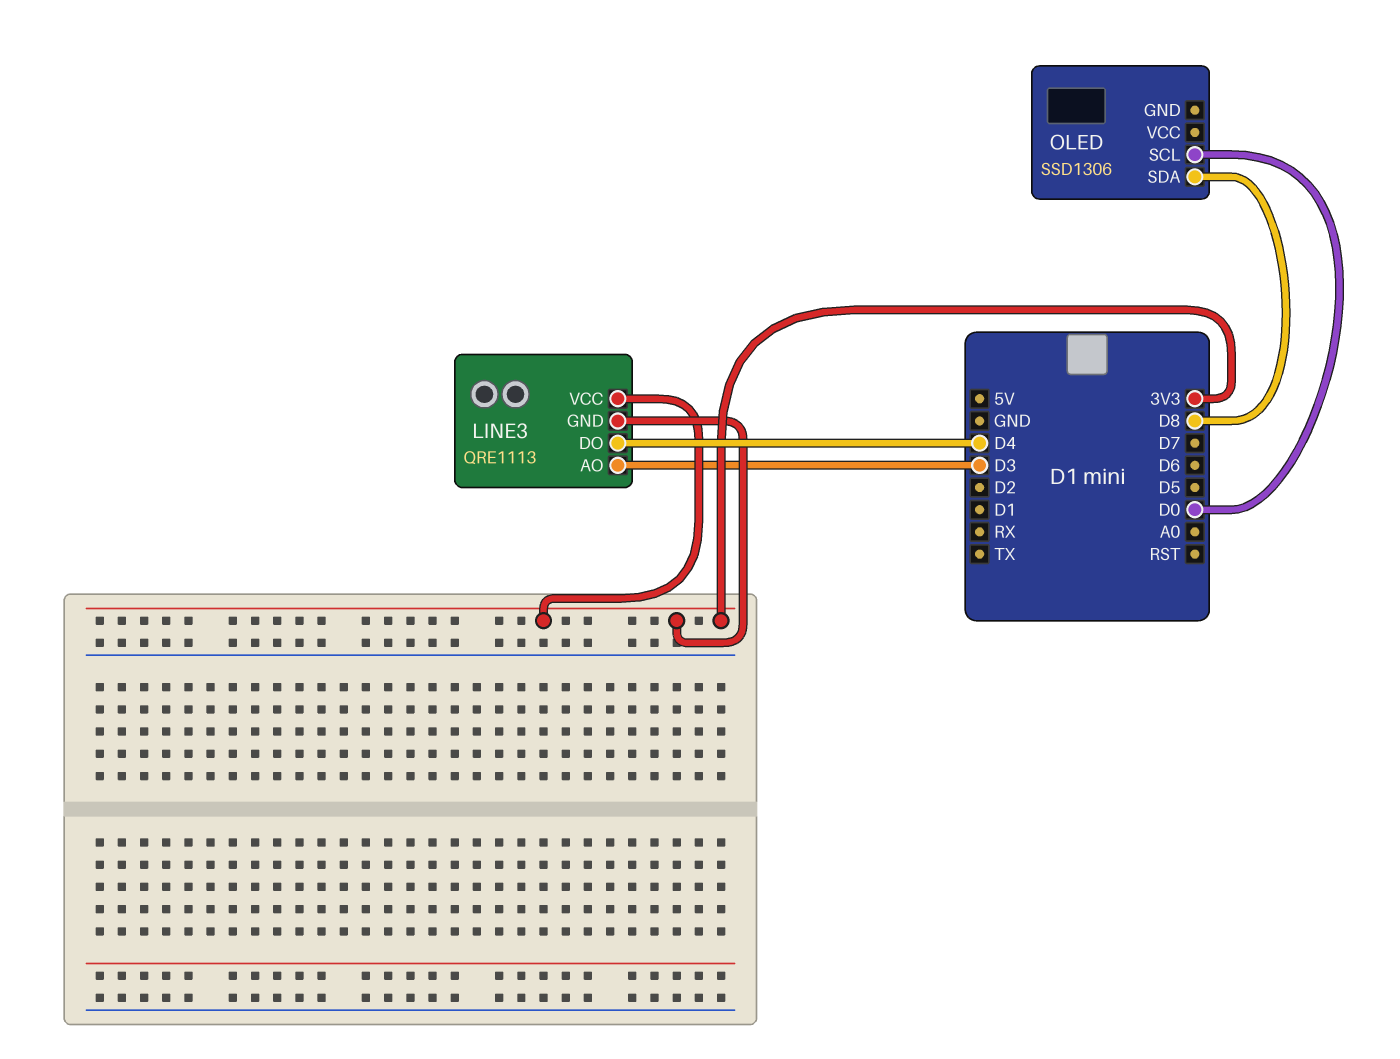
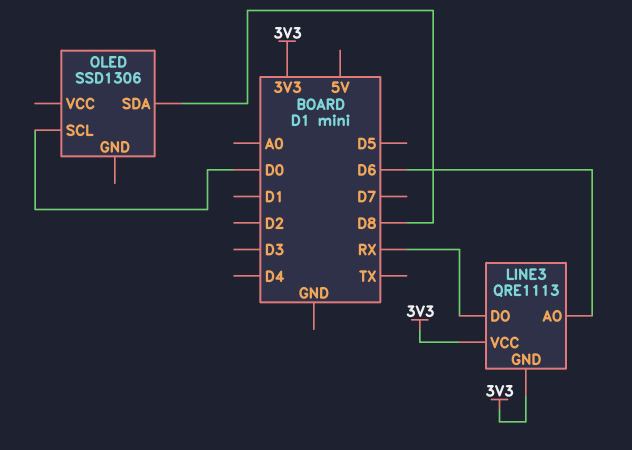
LINE3 pin AO: D3 -> D6
LINE3 pin DO: D4 -> RX

